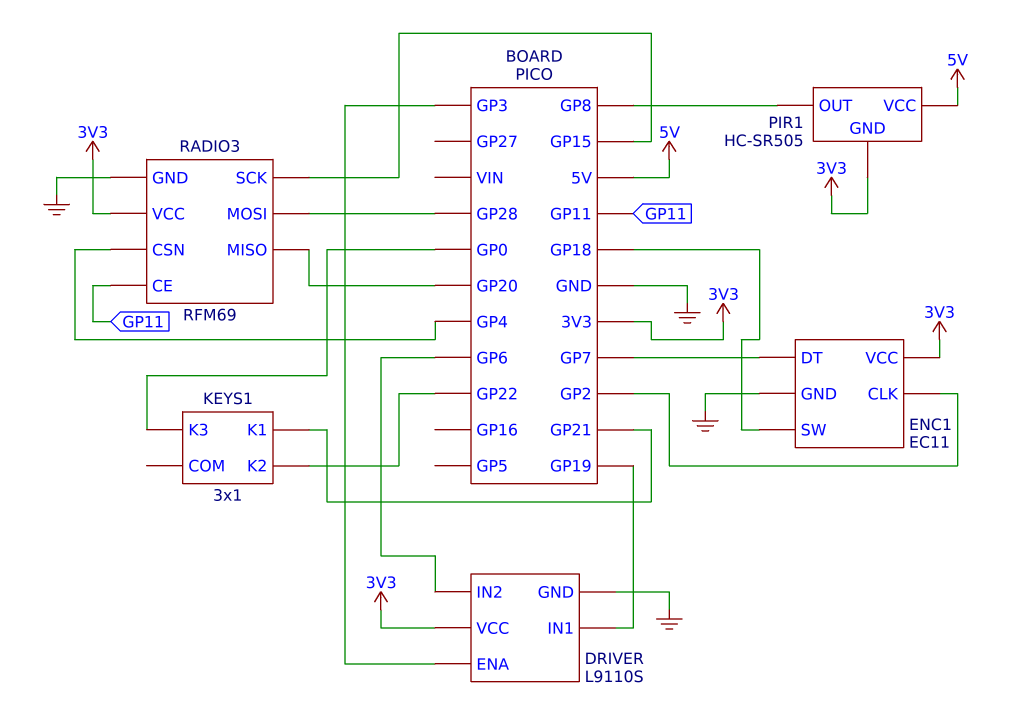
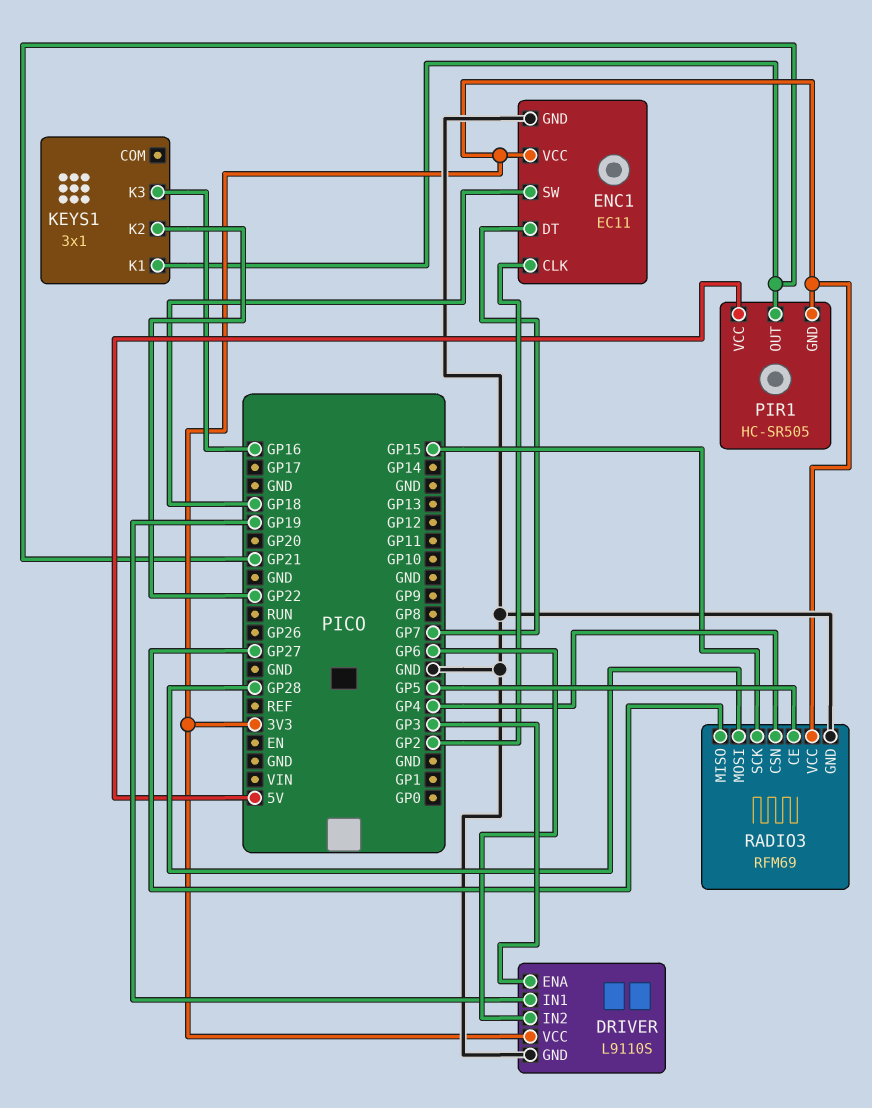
KEYS1 pin K3: GP0 -> GP16
PIR1 pin OUT: GP8 -> GP21
RADIO3 pin CE: GP11 -> GP5
RADIO3 pin MISO: GP20 -> GP27

